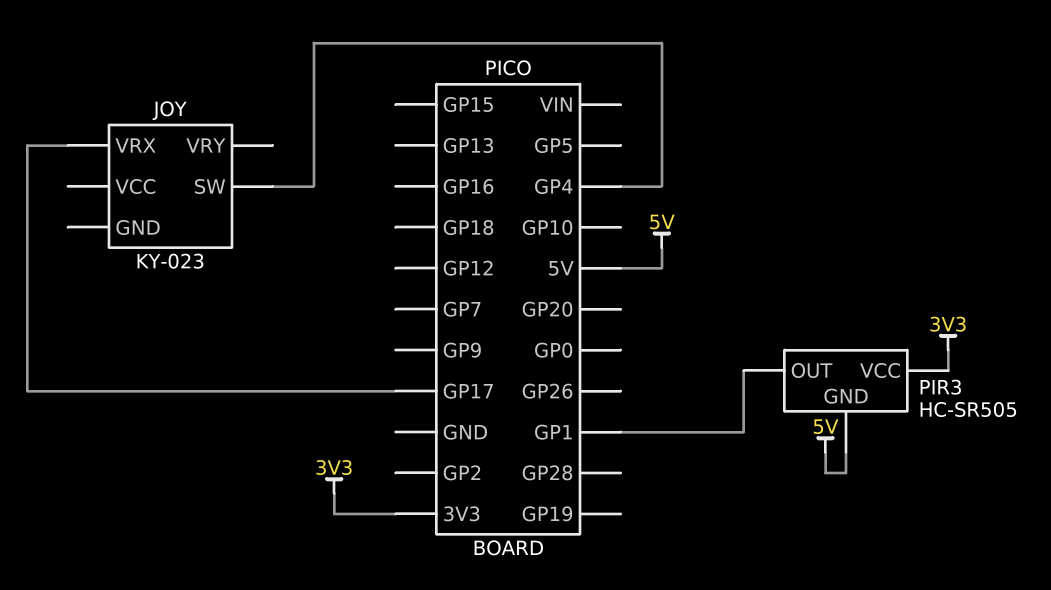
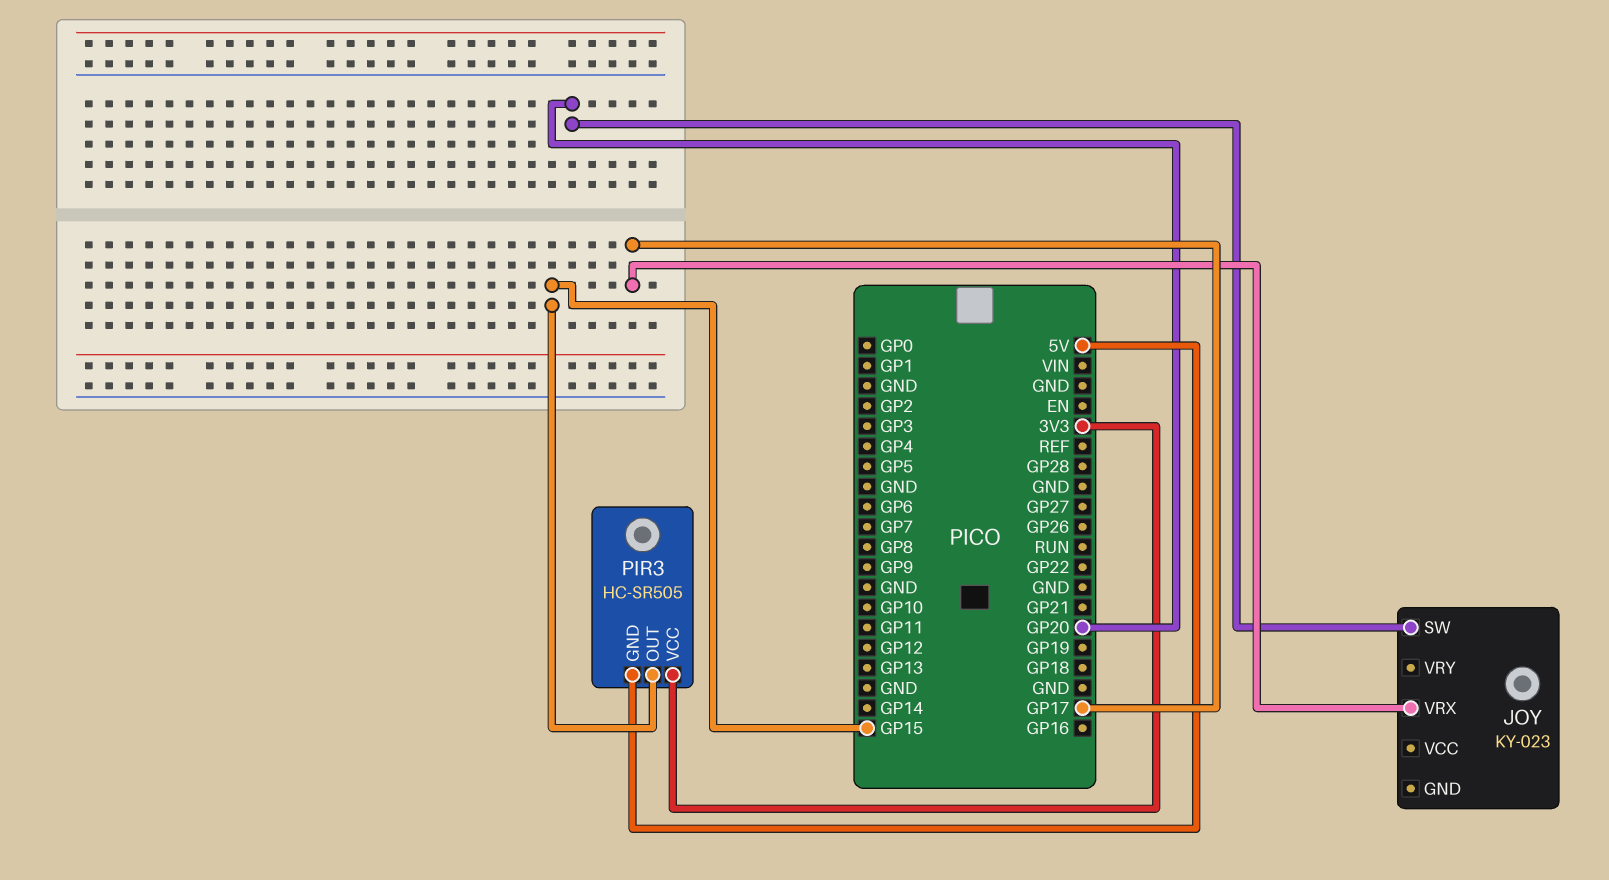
JOY pin SW: GP4 -> GP20
PIR3 pin OUT: GP1 -> GP15

